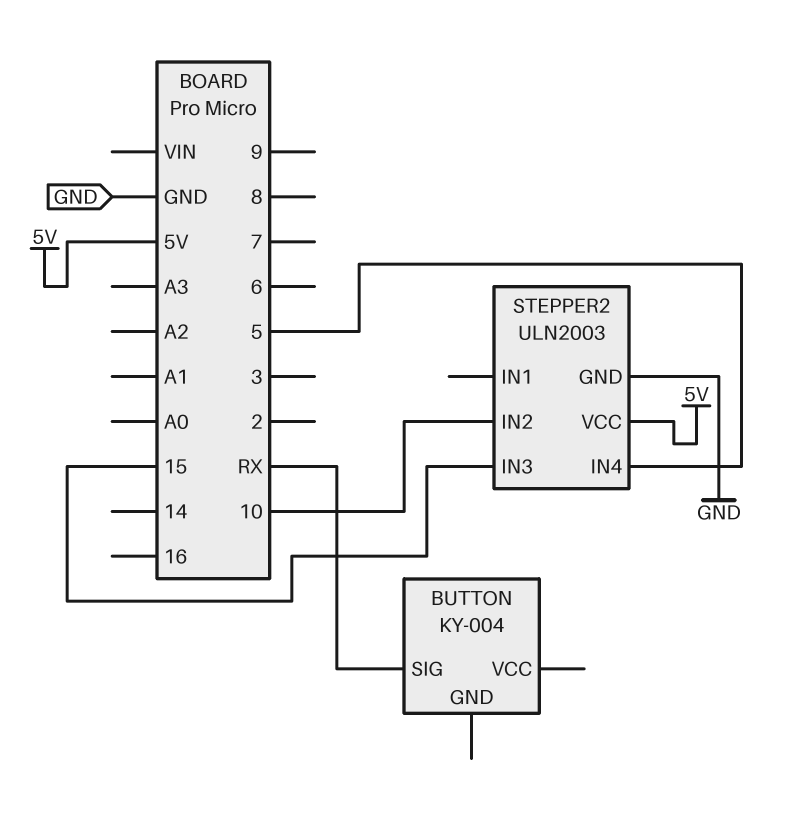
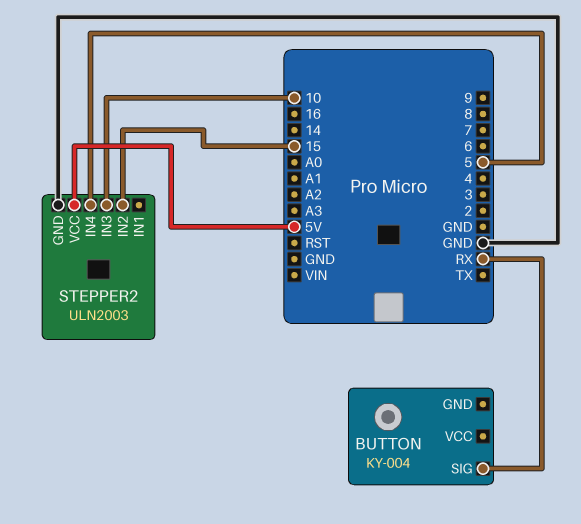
STEPPER2 pin IN2: 10 -> 15
STEPPER2 pin IN3: 15 -> 10

